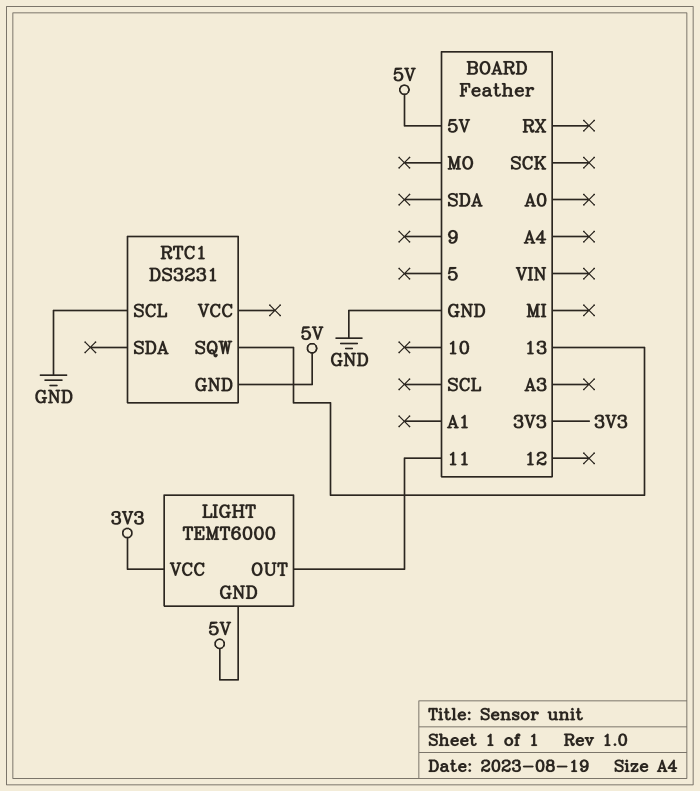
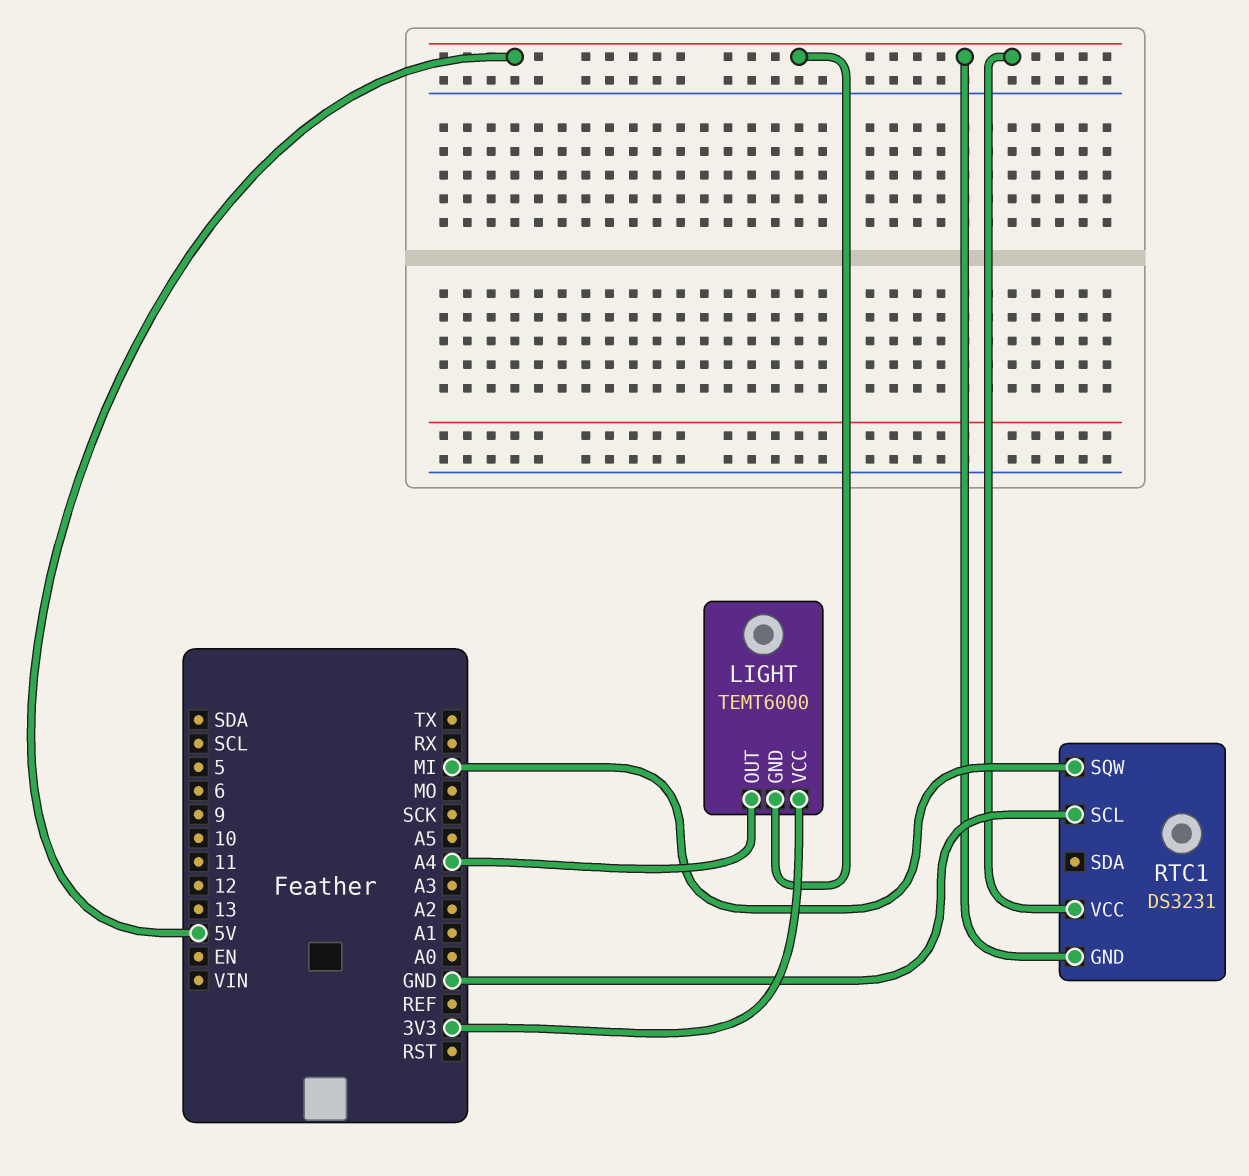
LIGHT pin OUT: 11 -> A4
RTC1 pin SQW: 13 -> MI
RTC1 pin VCC: none -> 5V

